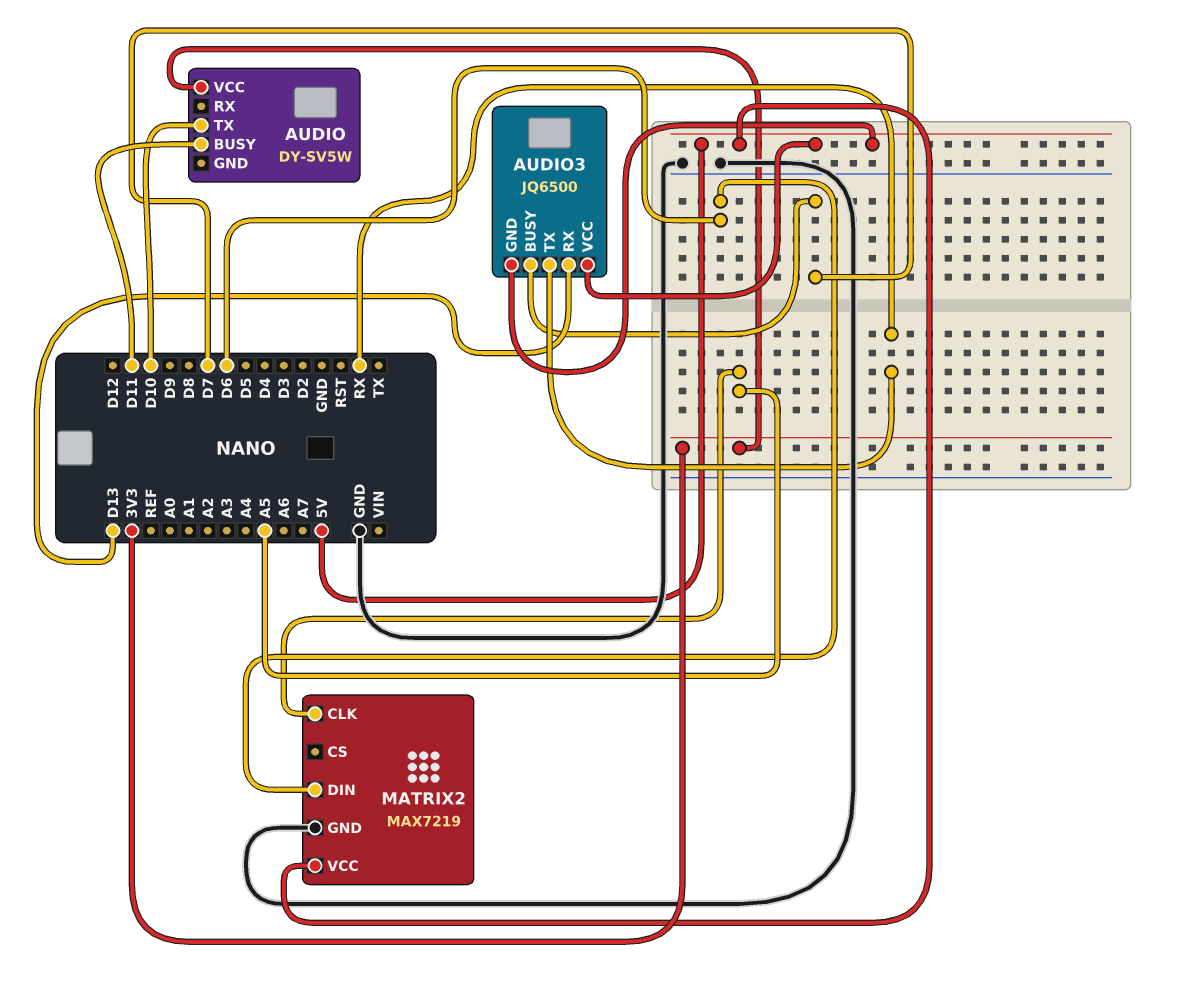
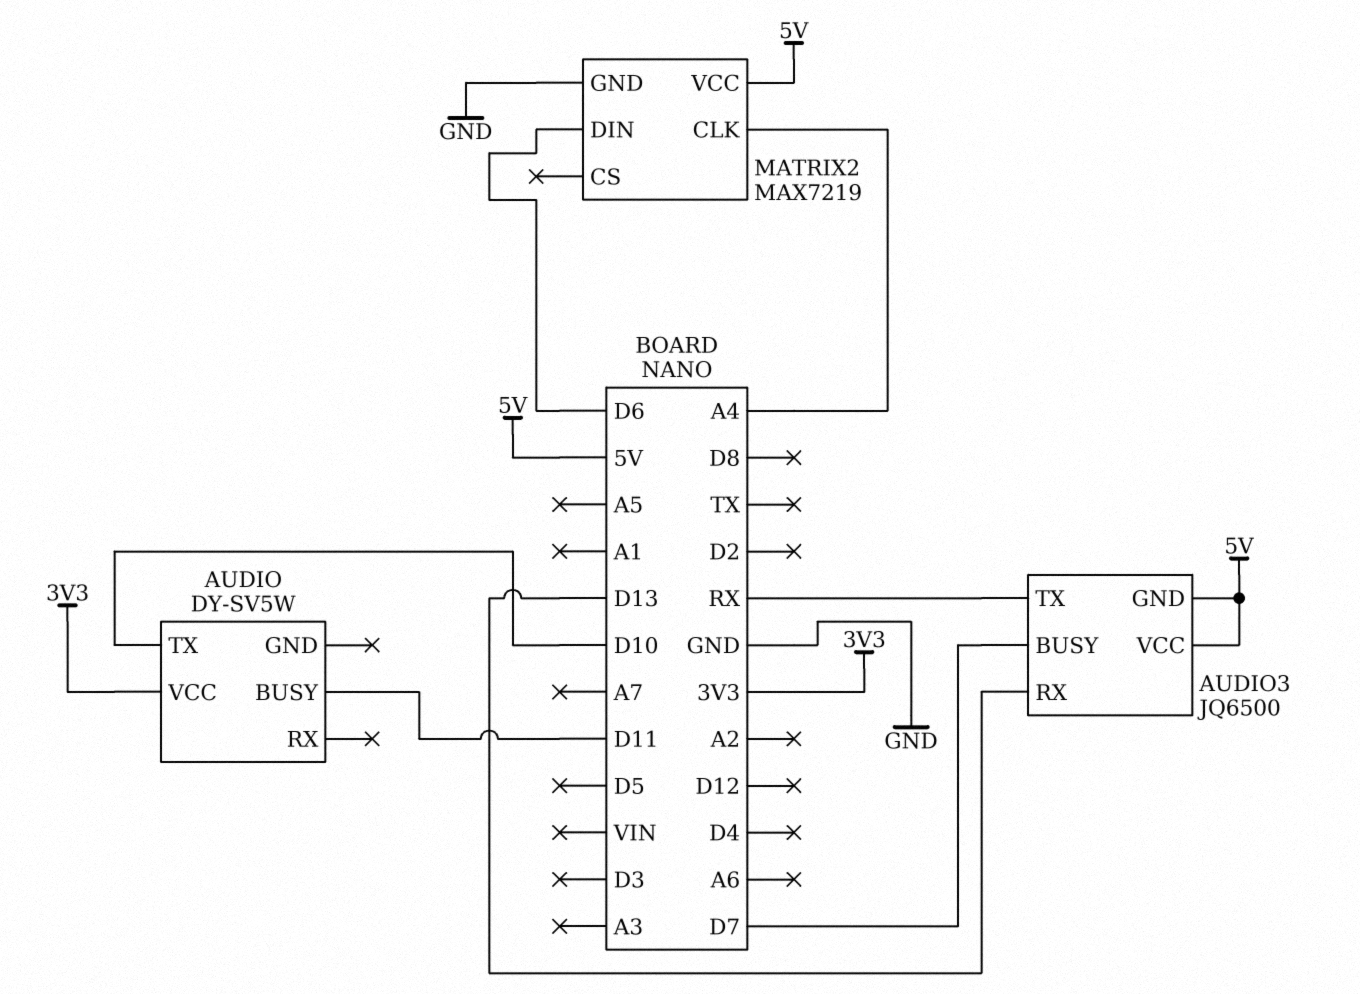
MATRIX2 pin CLK: A5 -> A4

